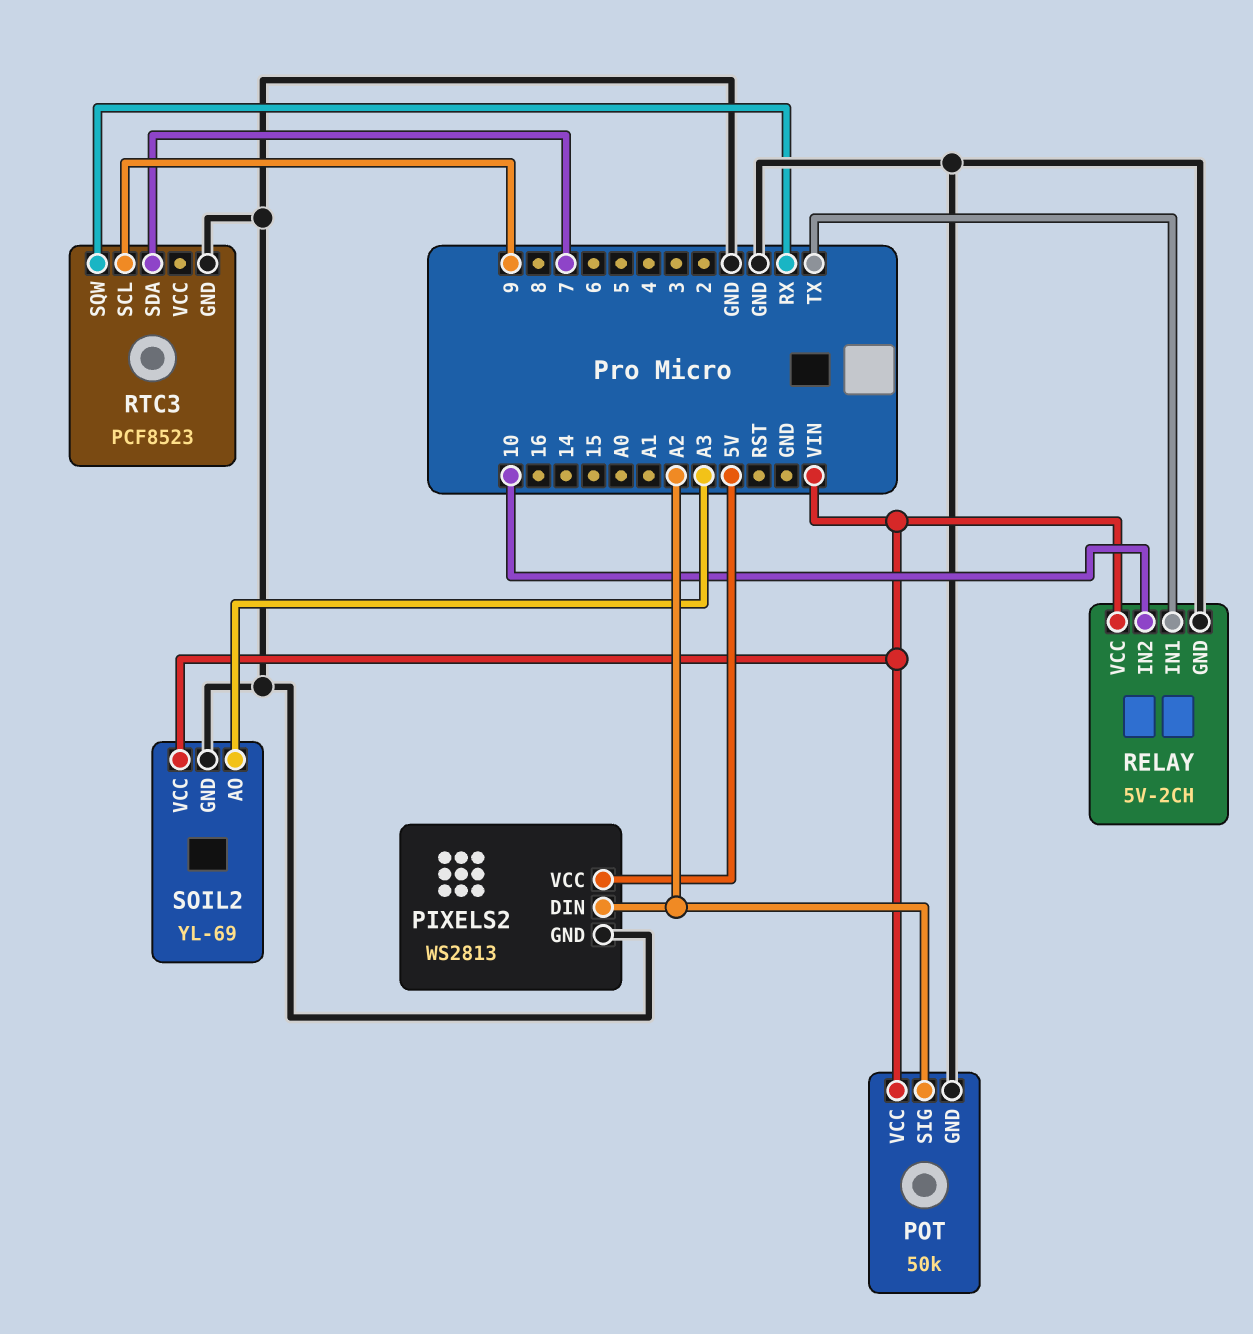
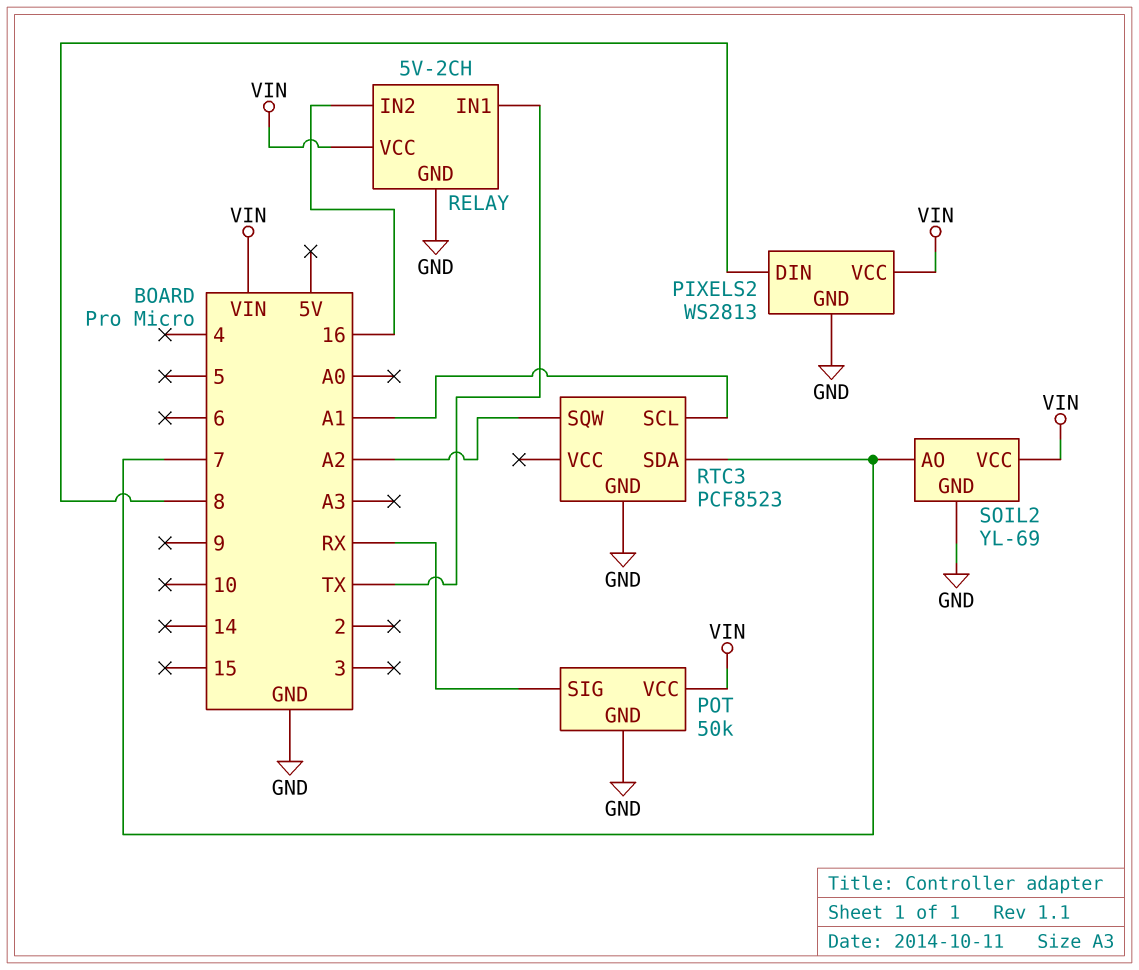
PIXELS2 pin DIN: A2 -> 8
PIXELS2 pin VCC: 5V -> VIN
POT pin SIG: A2 -> RX
RELAY pin IN2: 10 -> 16
RTC3 pin SCL: 9 -> A1
RTC3 pin SQW: RX -> A2
SOIL2 pin AO: A3 -> 7

